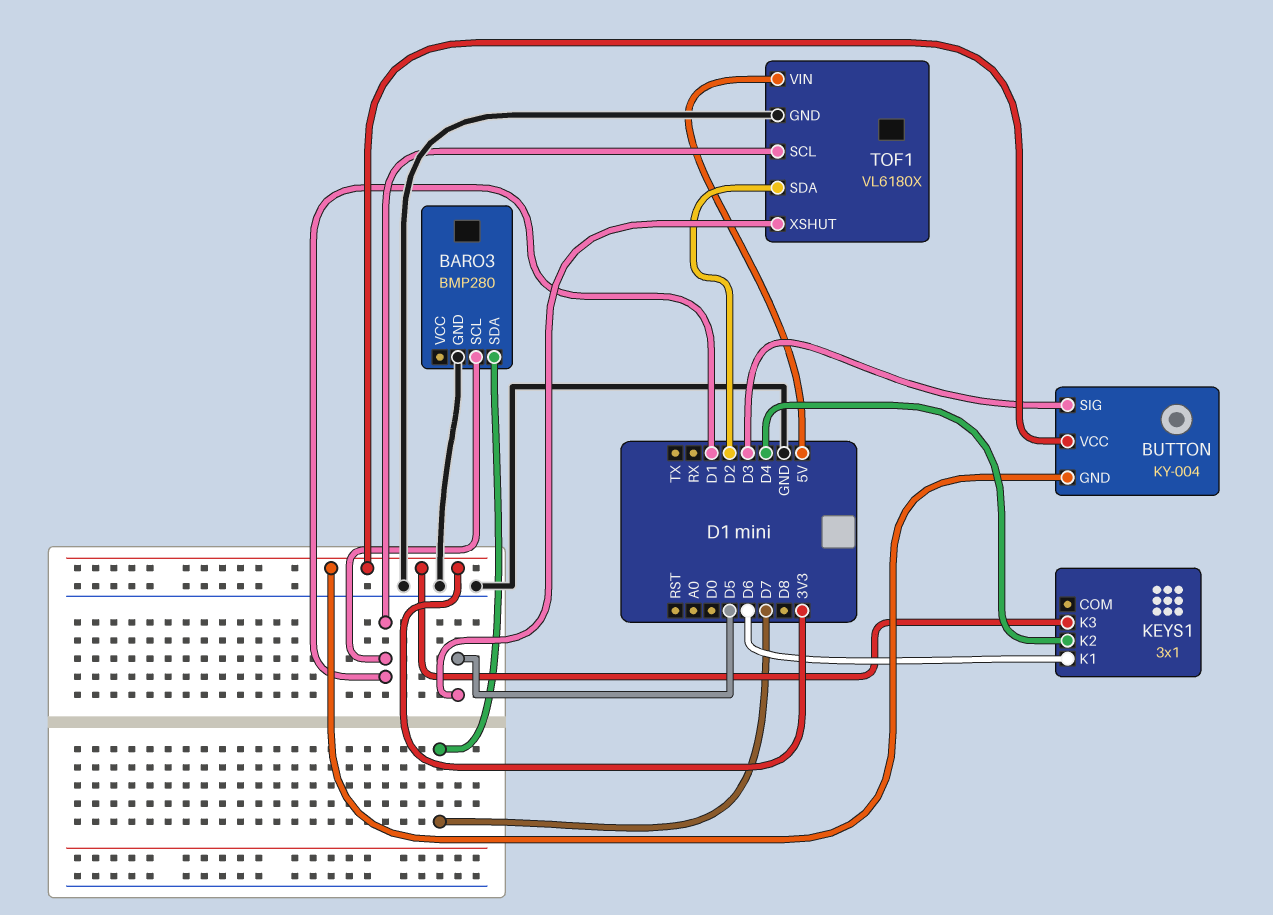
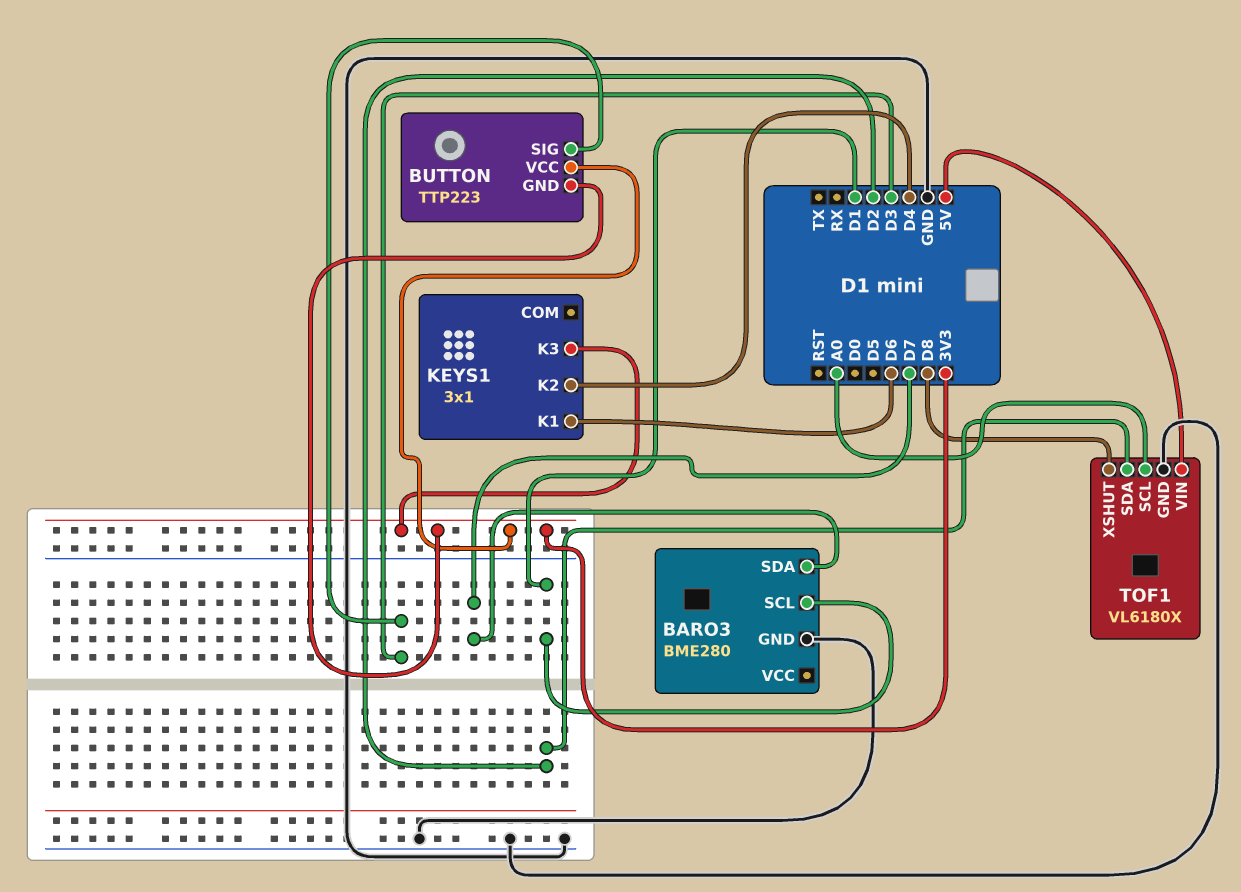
BARO3: BMP280 -> BME280
BUTTON: KY-004 -> TTP223
TOF1 pin SCL: D1 -> A0
TOF1 pin XSHUT: D5 -> D8

